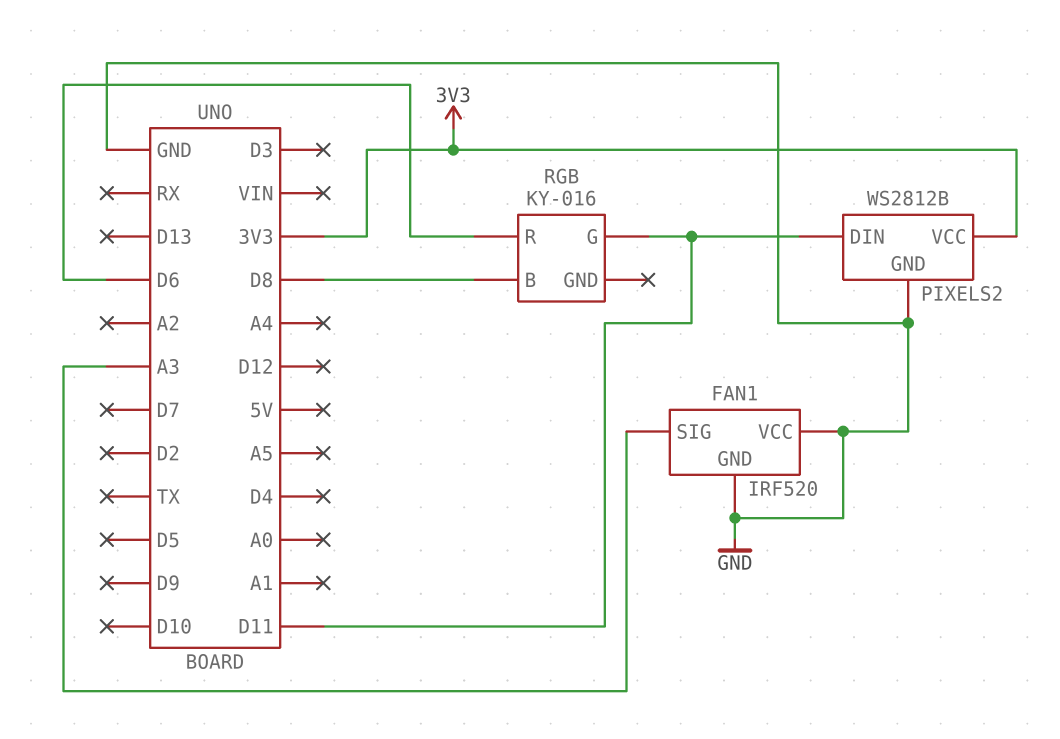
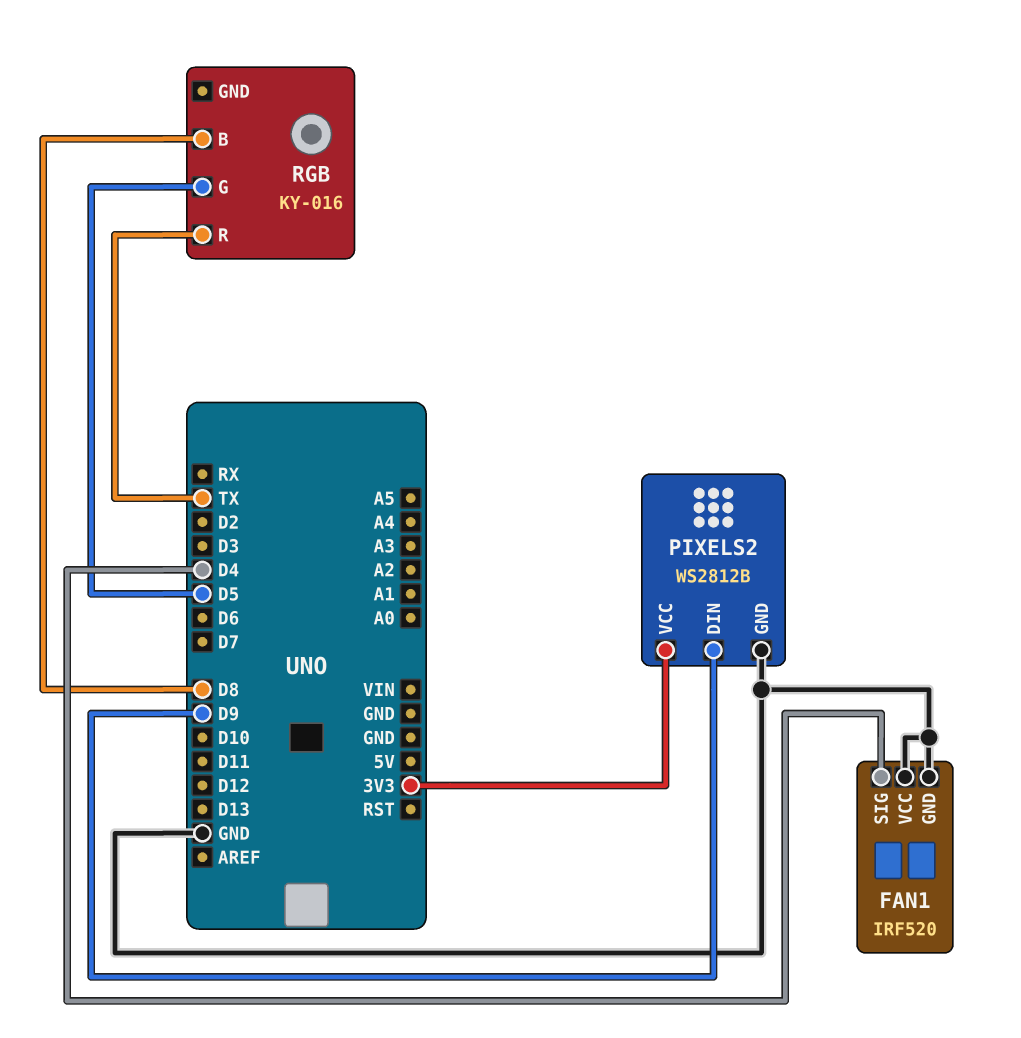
FAN1 pin SIG: A3 -> D4
PIXELS2 pin DIN: D11 -> D9
RGB pin G: D11 -> D5
RGB pin R: D6 -> TX

